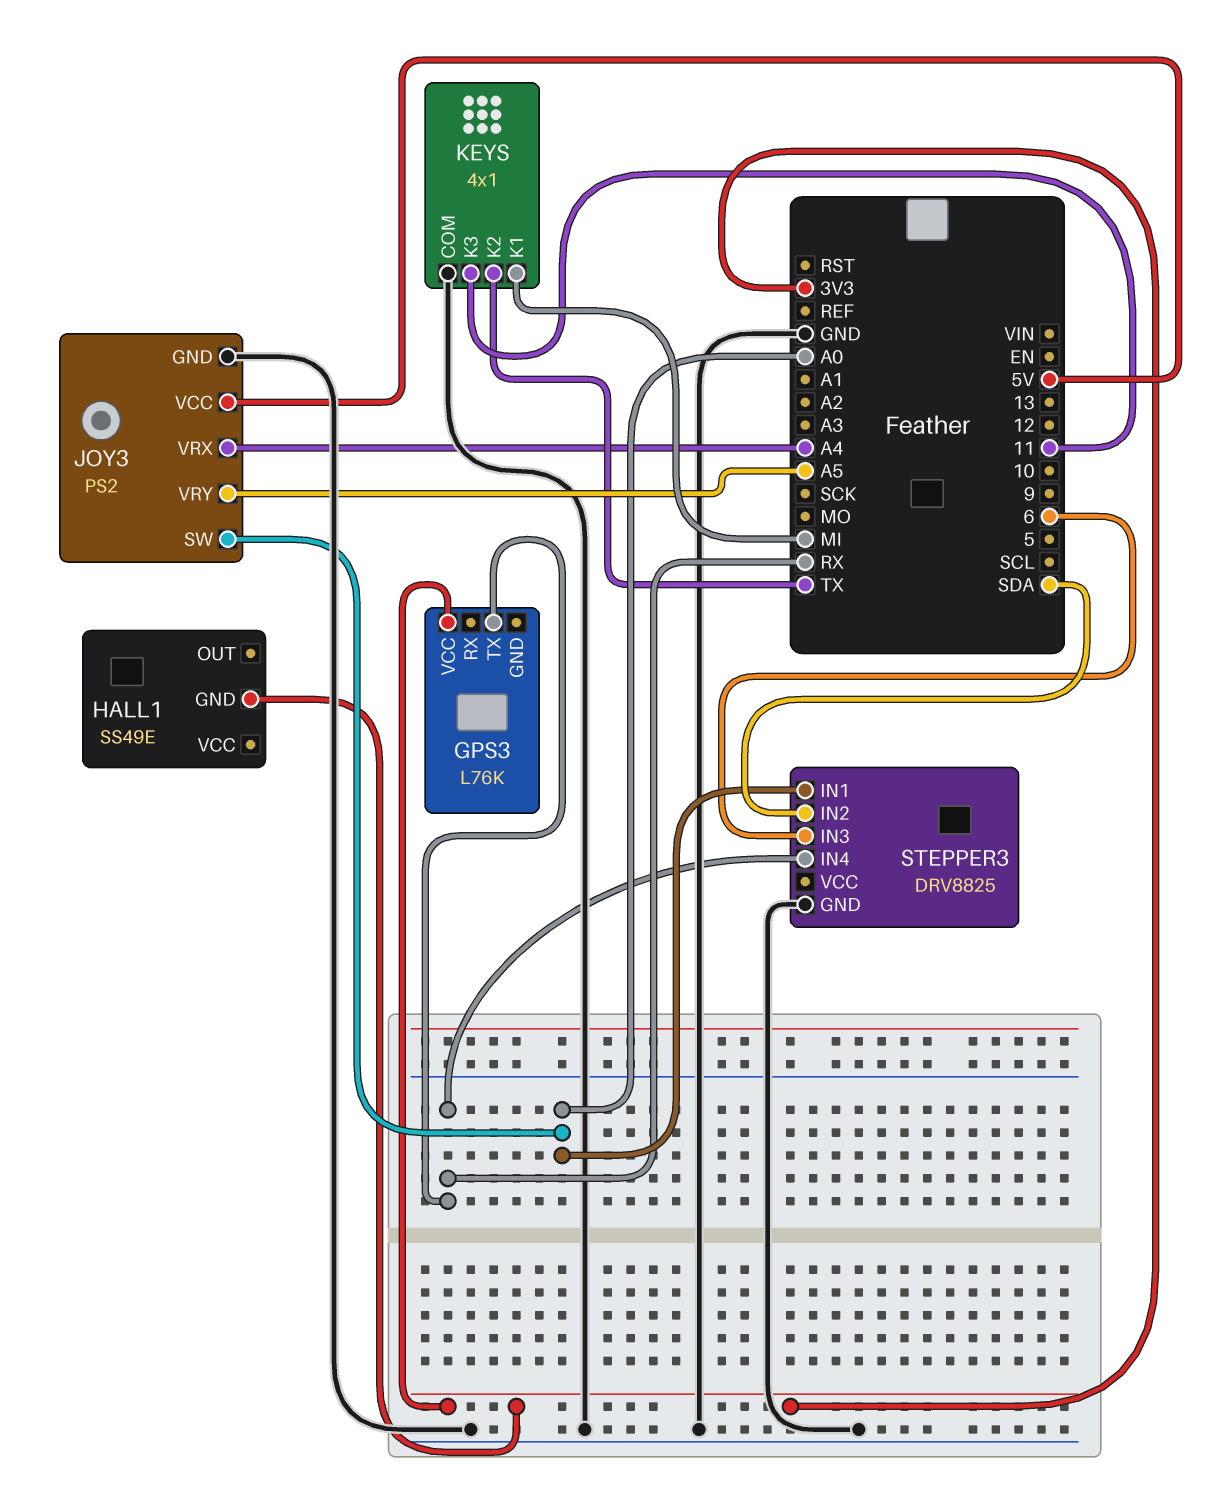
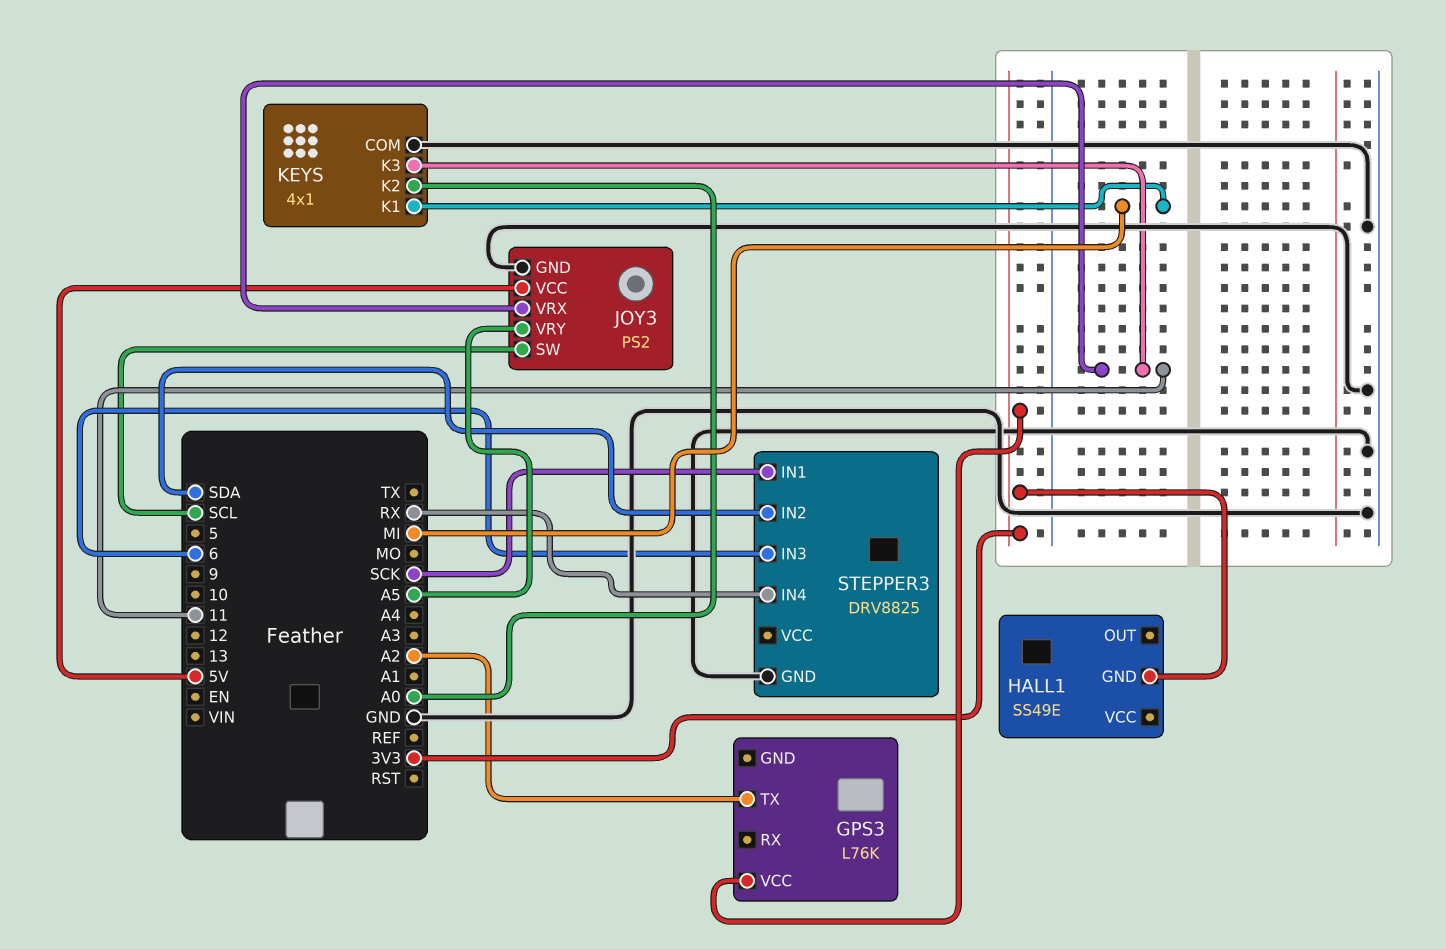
GPS3 pin TX: RX -> A2
JOY3 pin SW: A0 -> SCL
JOY3 pin VRX: A4 -> 11
KEYS pin K2: TX -> A0
STEPPER3 pin IN1: A0 -> SCK

